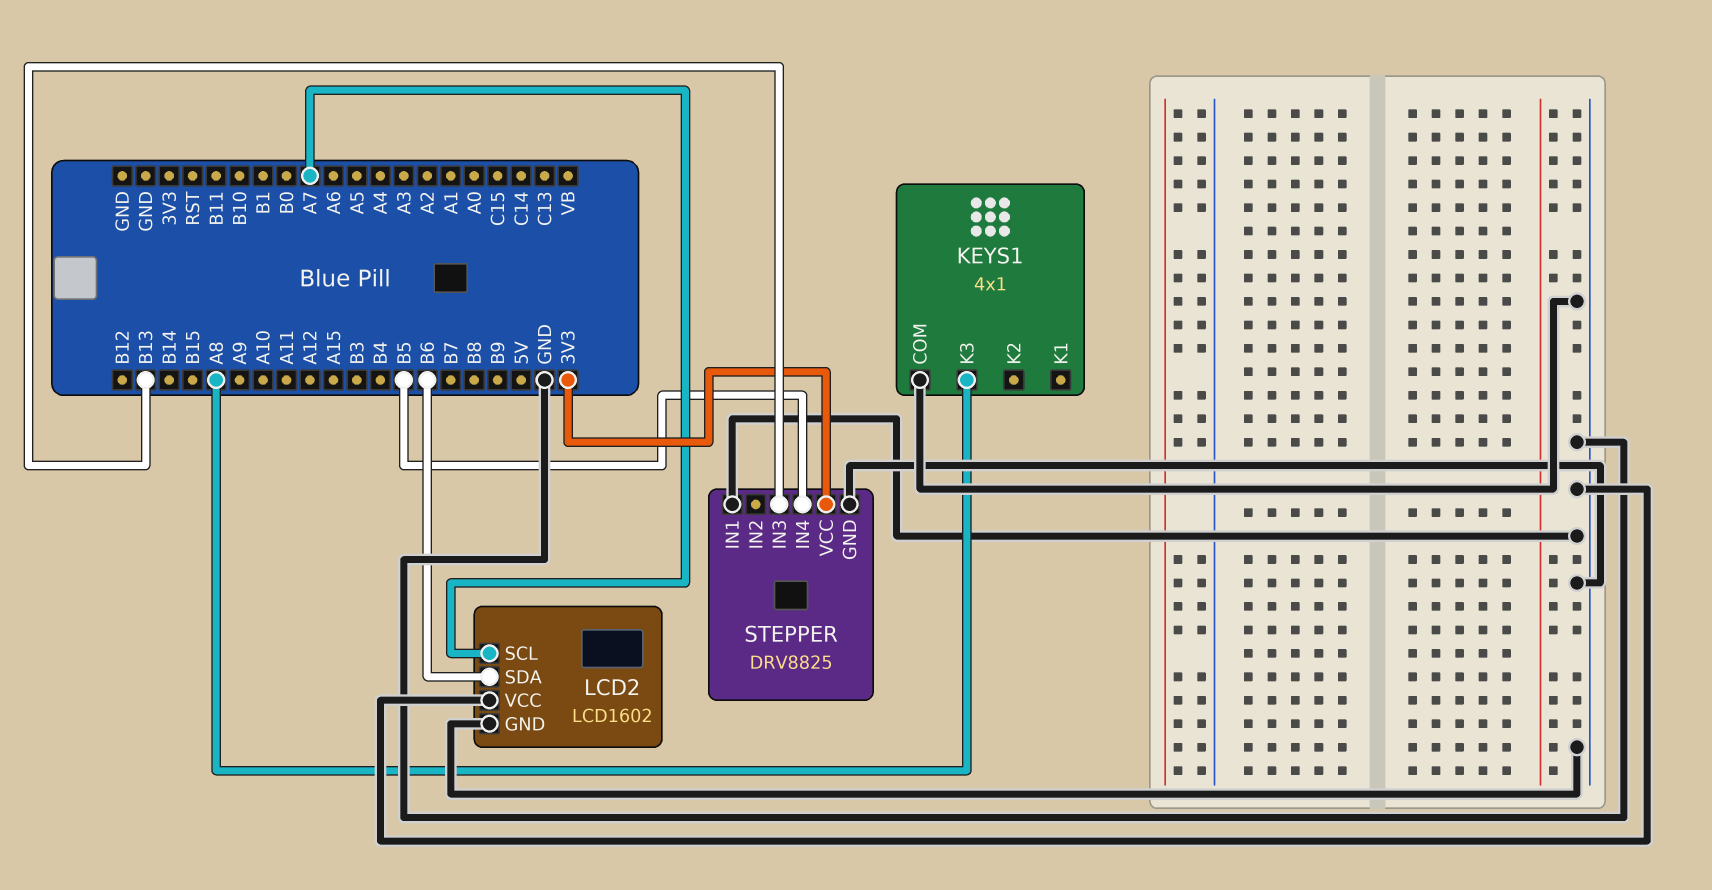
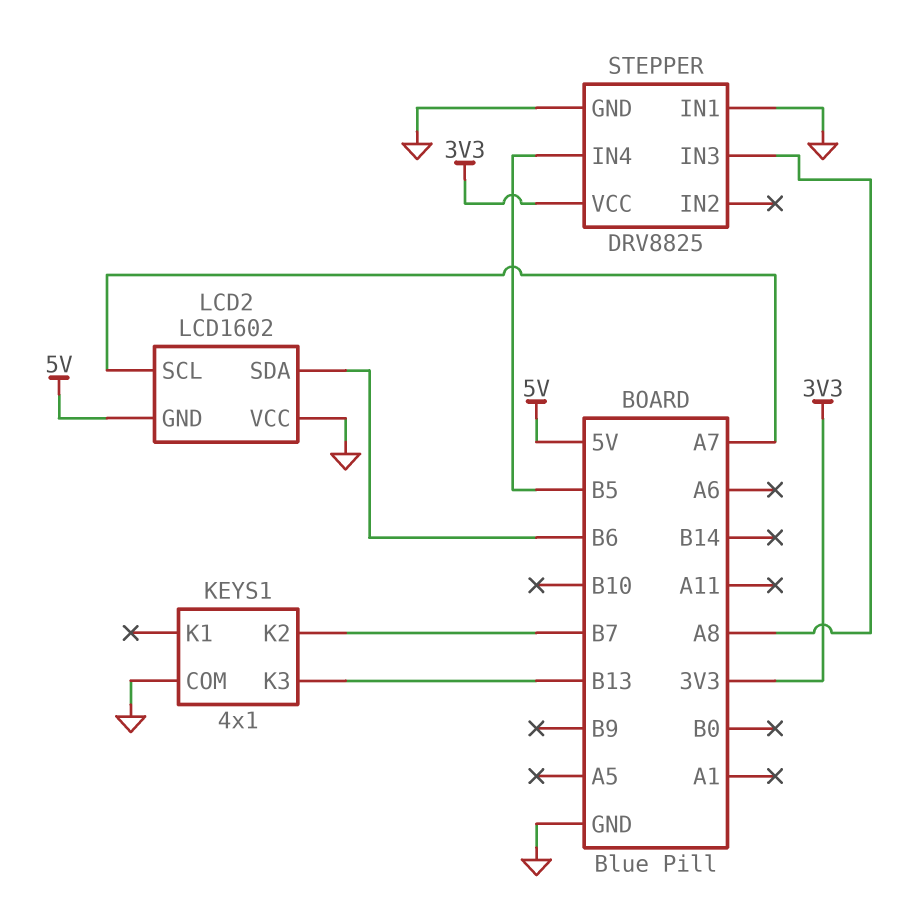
KEYS1 pin K2: none -> B7
KEYS1 pin K3: A8 -> B13
LCD2 pin GND: GND -> 5V
STEPPER pin IN3: B13 -> A8

